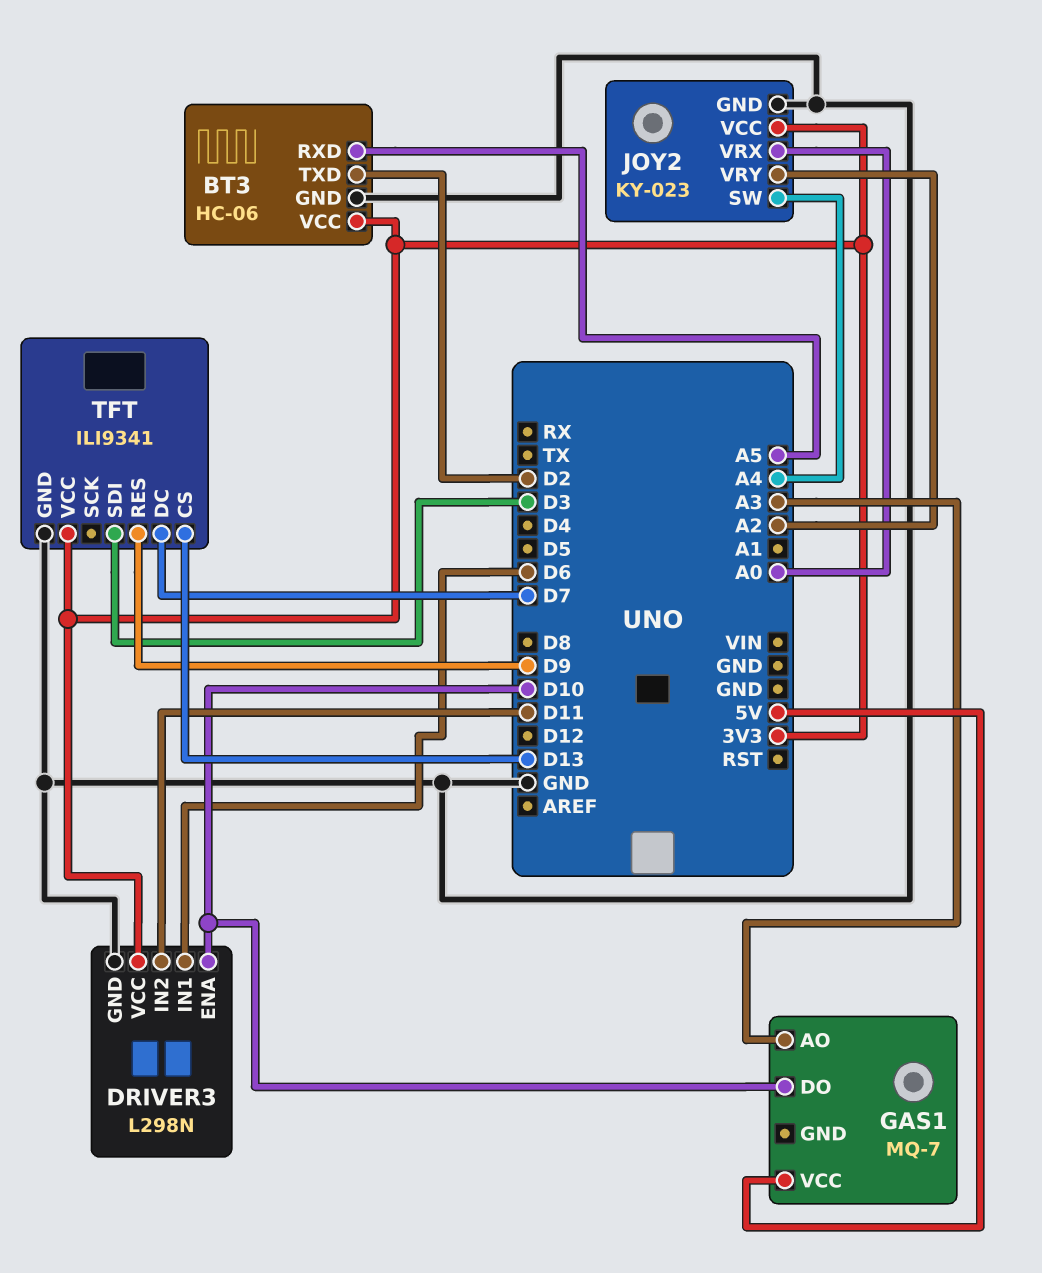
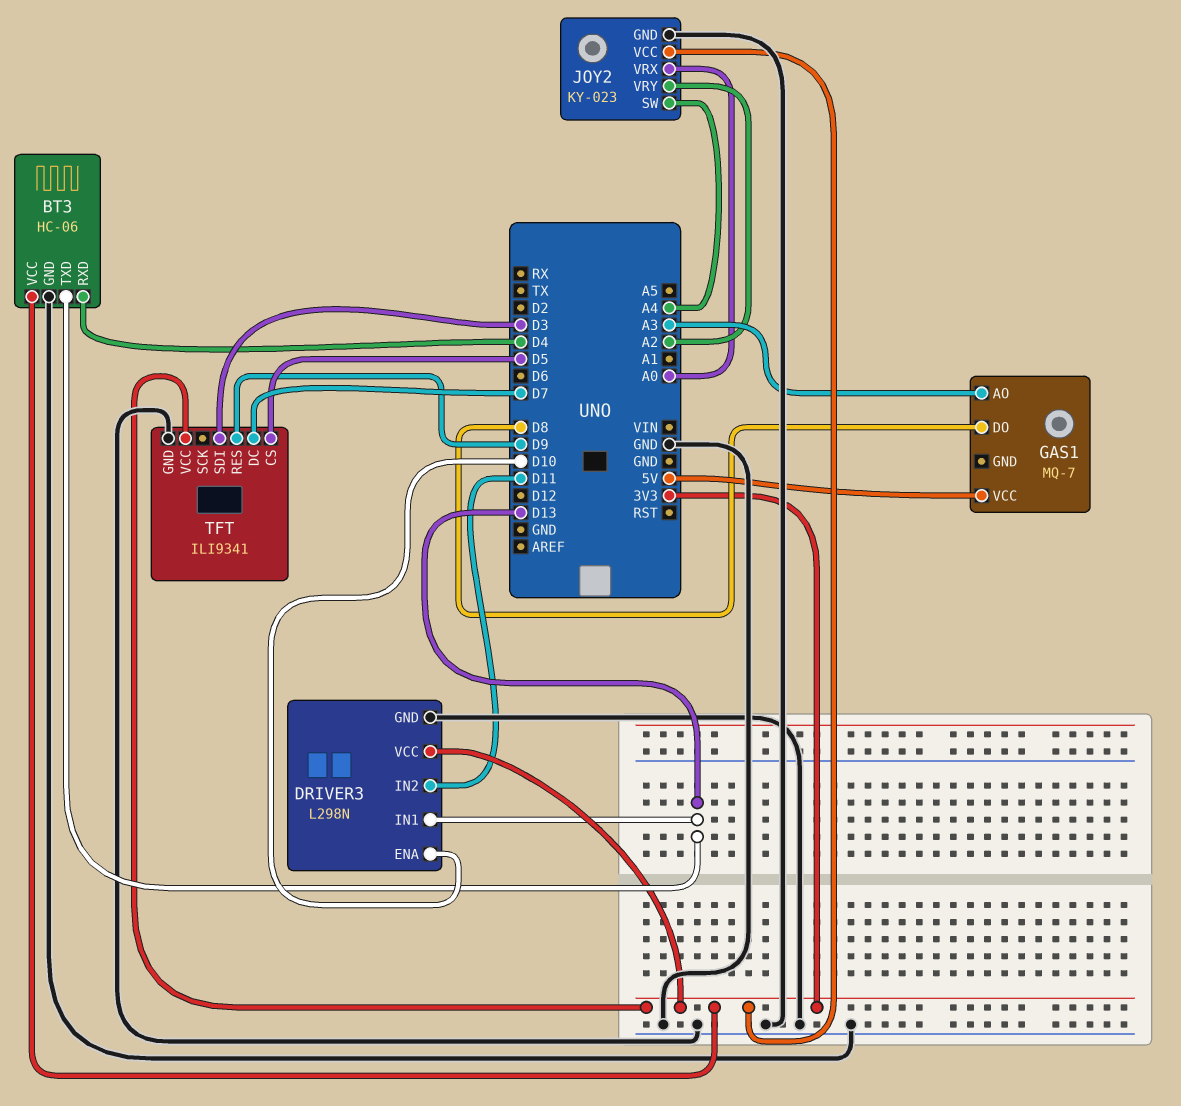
BT3 pin RXD: A5 -> D4
BT3 pin TXD: D2 -> D13
DRIVER3 pin IN1: D6 -> D13
GAS1 pin DO: D10 -> D8
TFT pin CS: D13 -> D5

